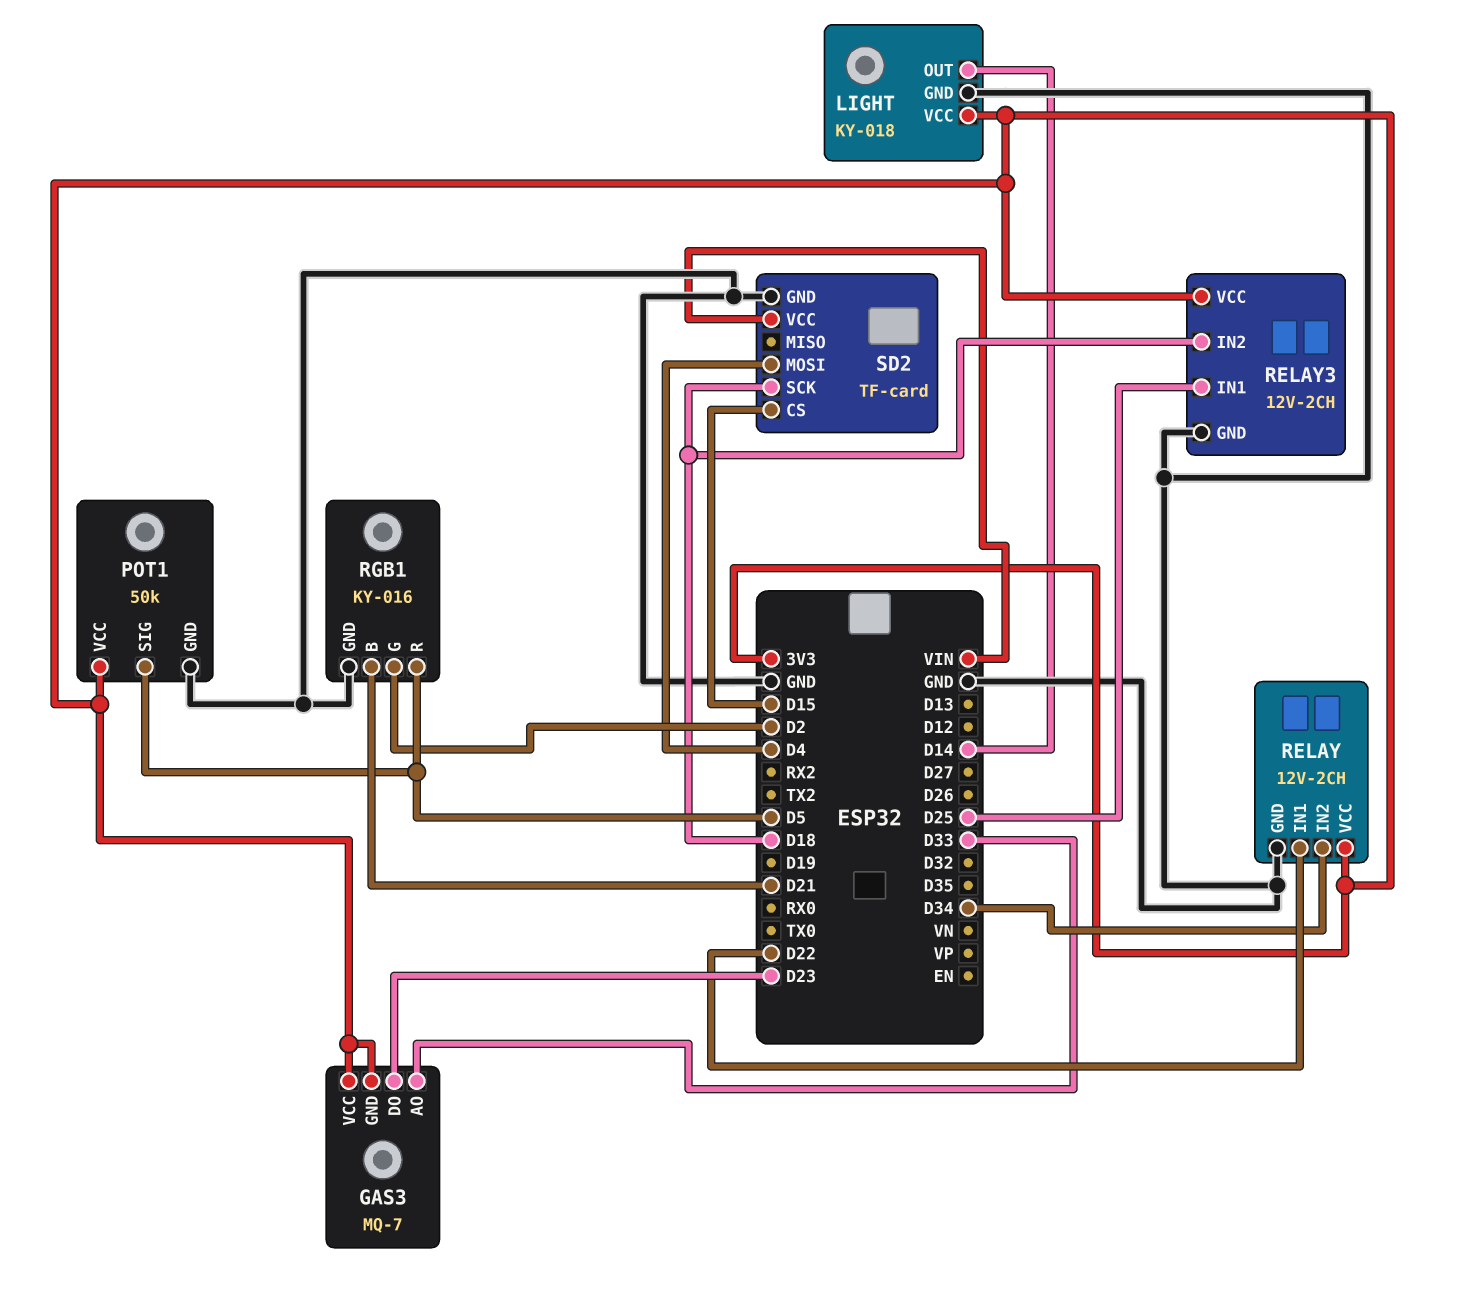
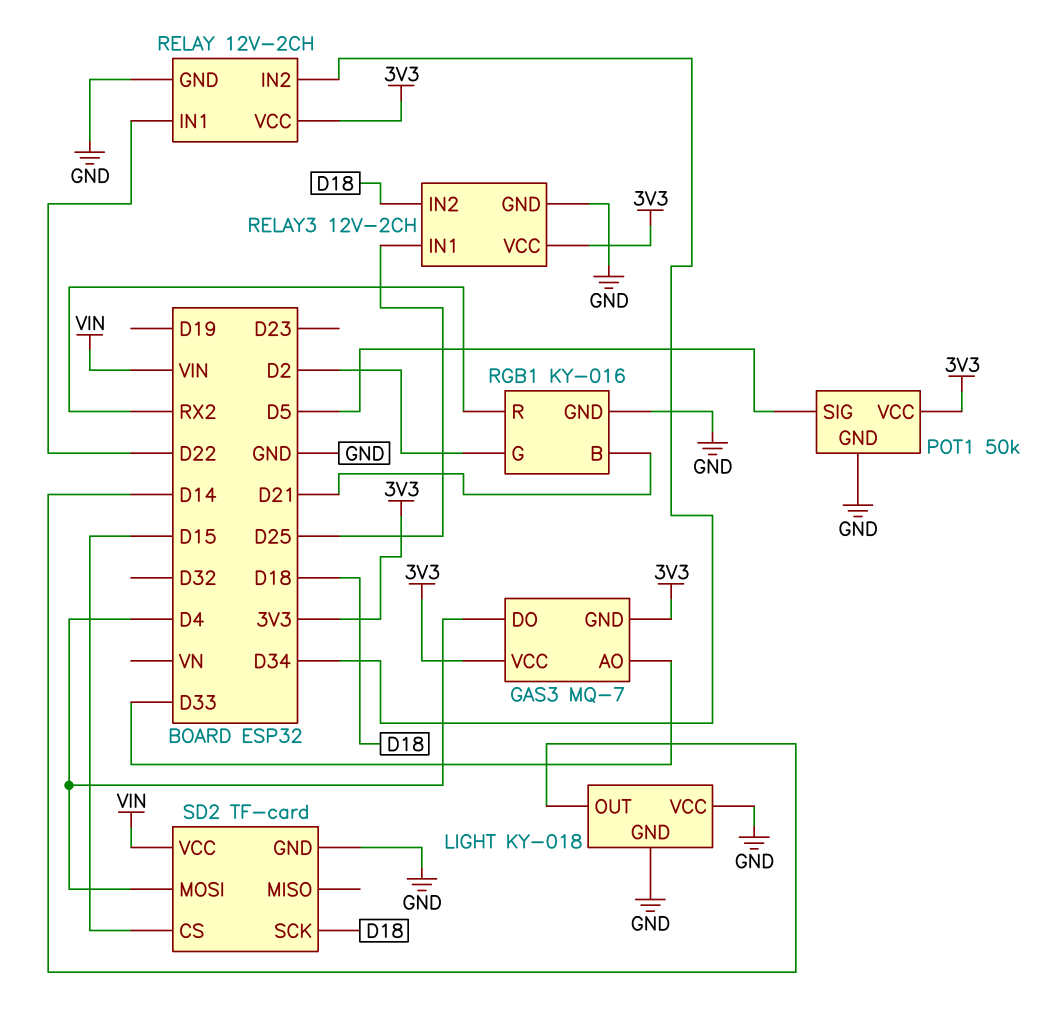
GAS3 pin DO: D23 -> D4
LIGHT pin VCC: 3V3 -> GND
RGB1 pin R: D5 -> RX2

